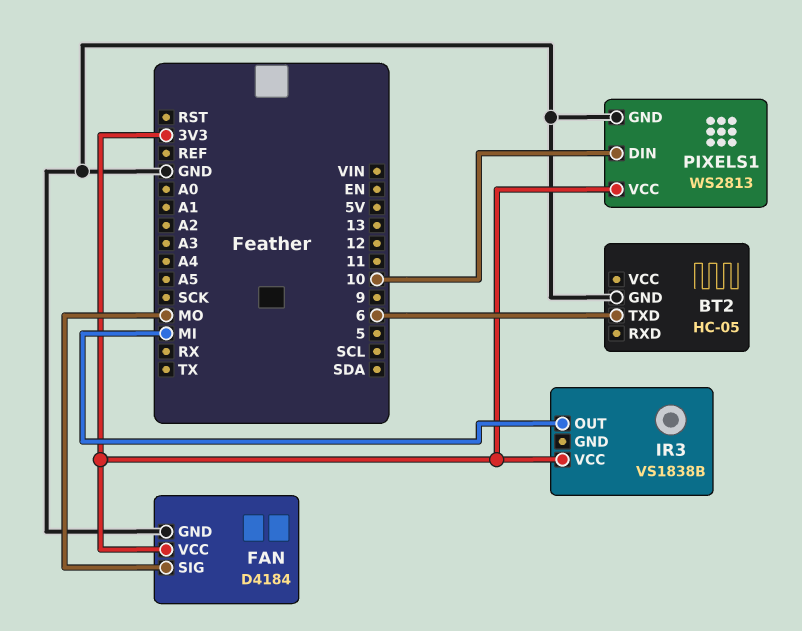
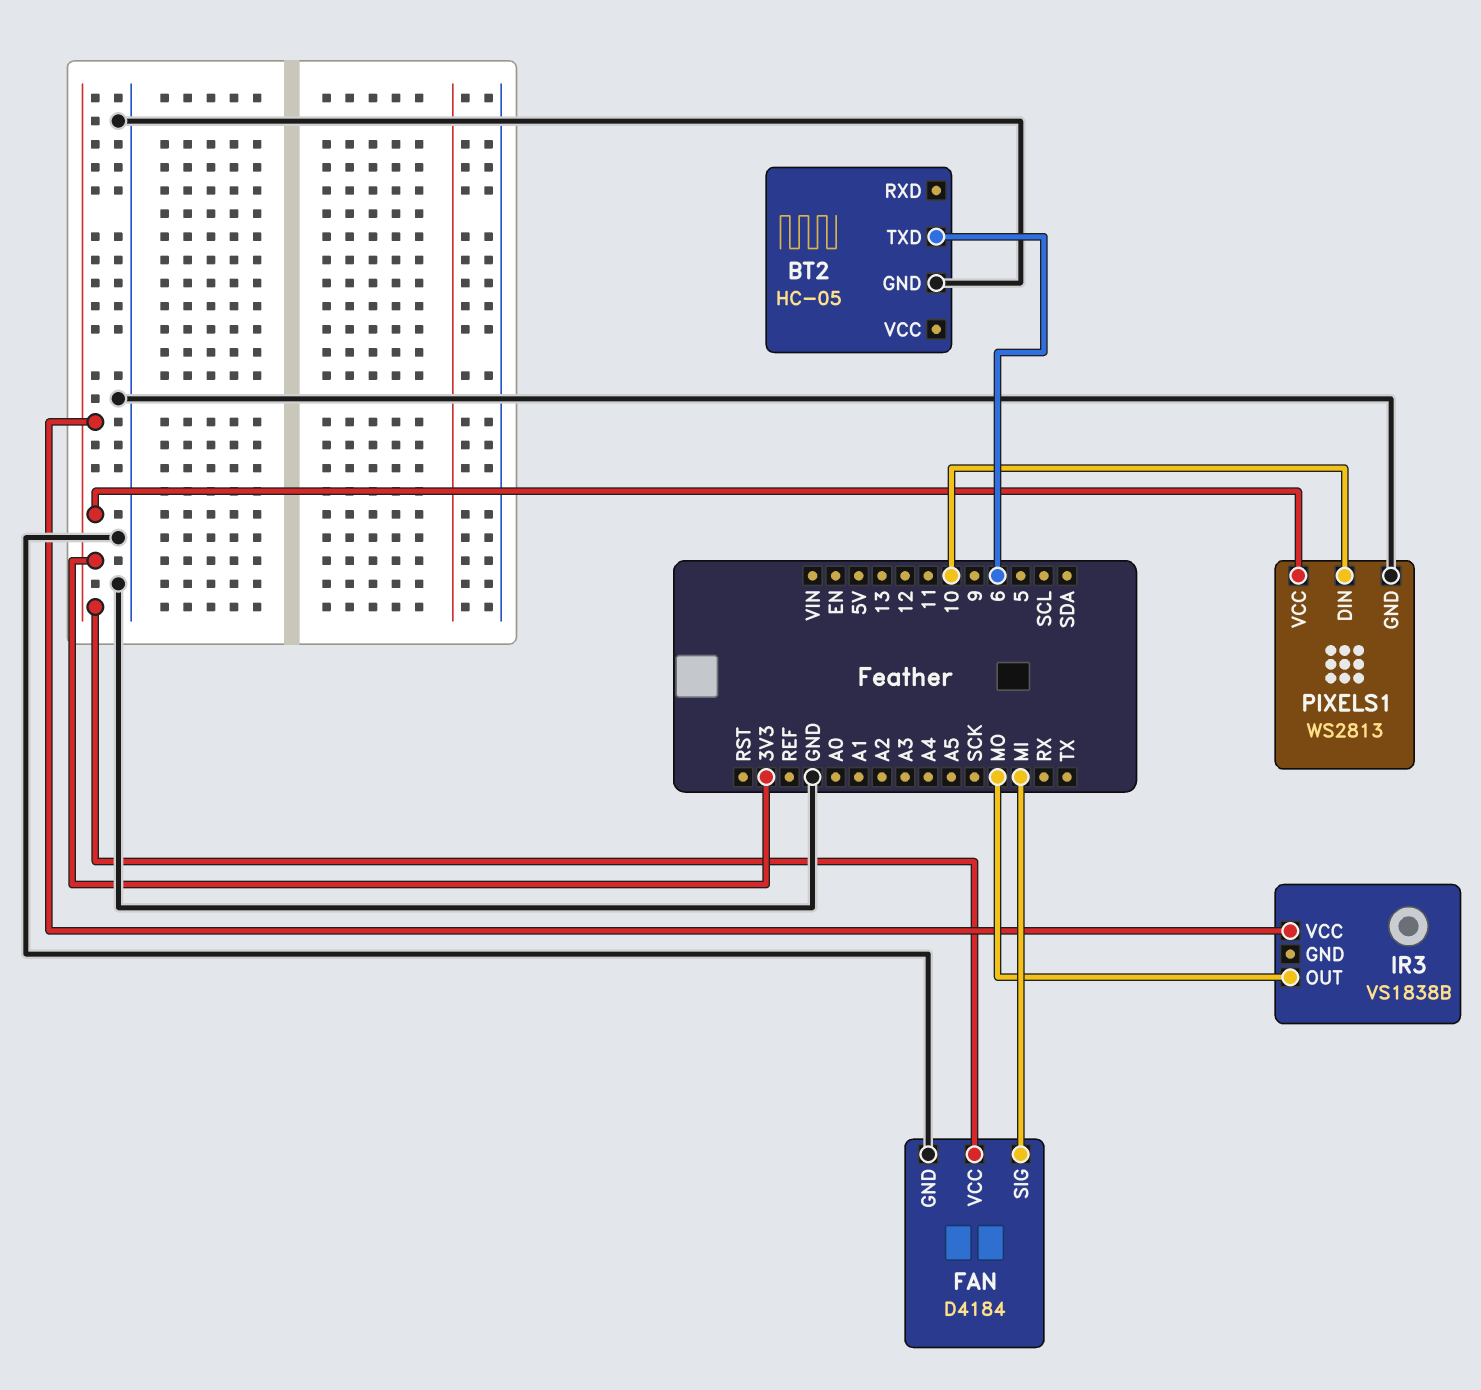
FAN pin SIG: MO -> MI
IR3 pin OUT: MI -> MO

